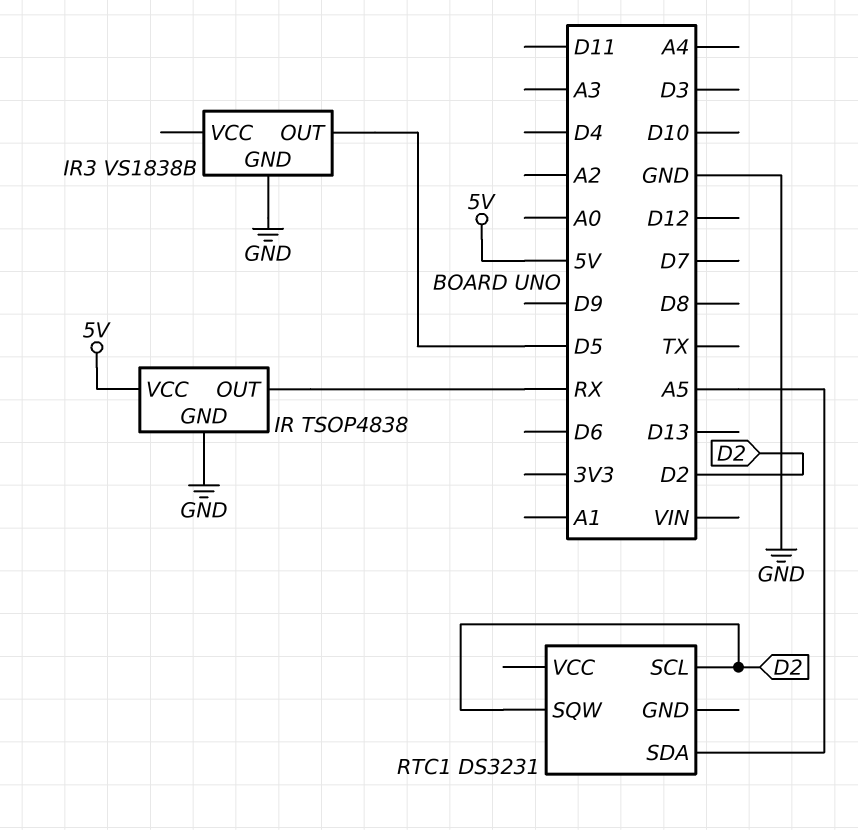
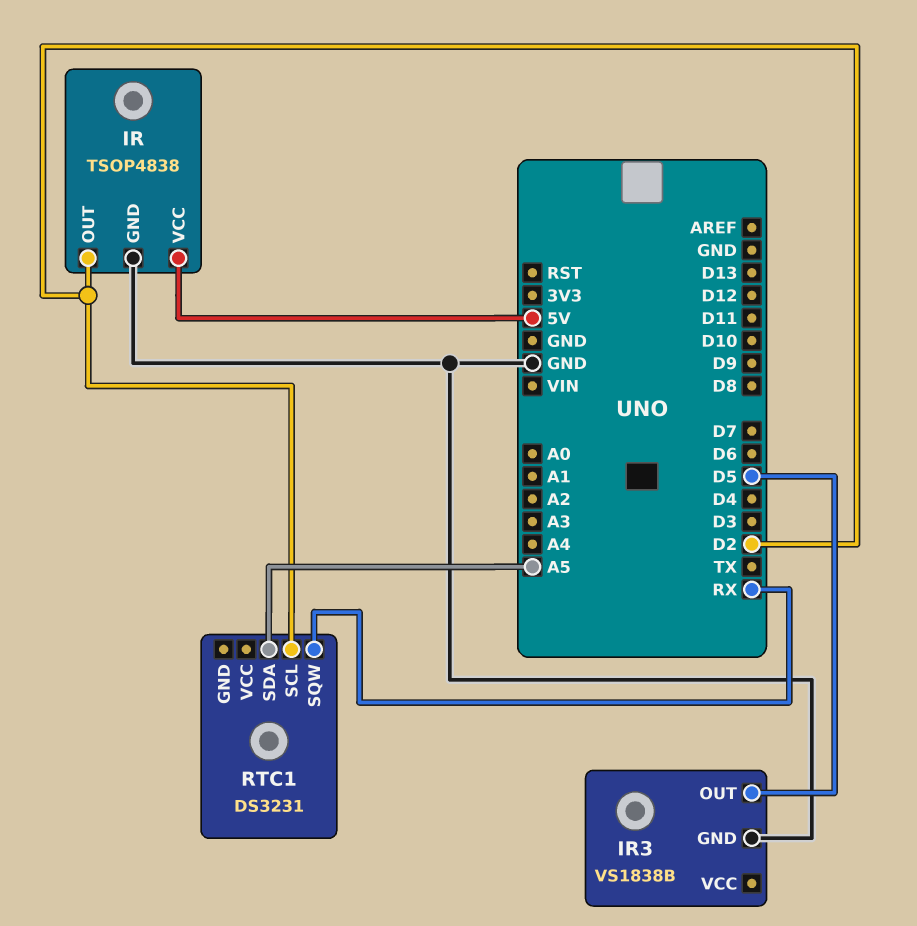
IR pin OUT: RX -> D2
RTC1 pin SQW: D2 -> RX

